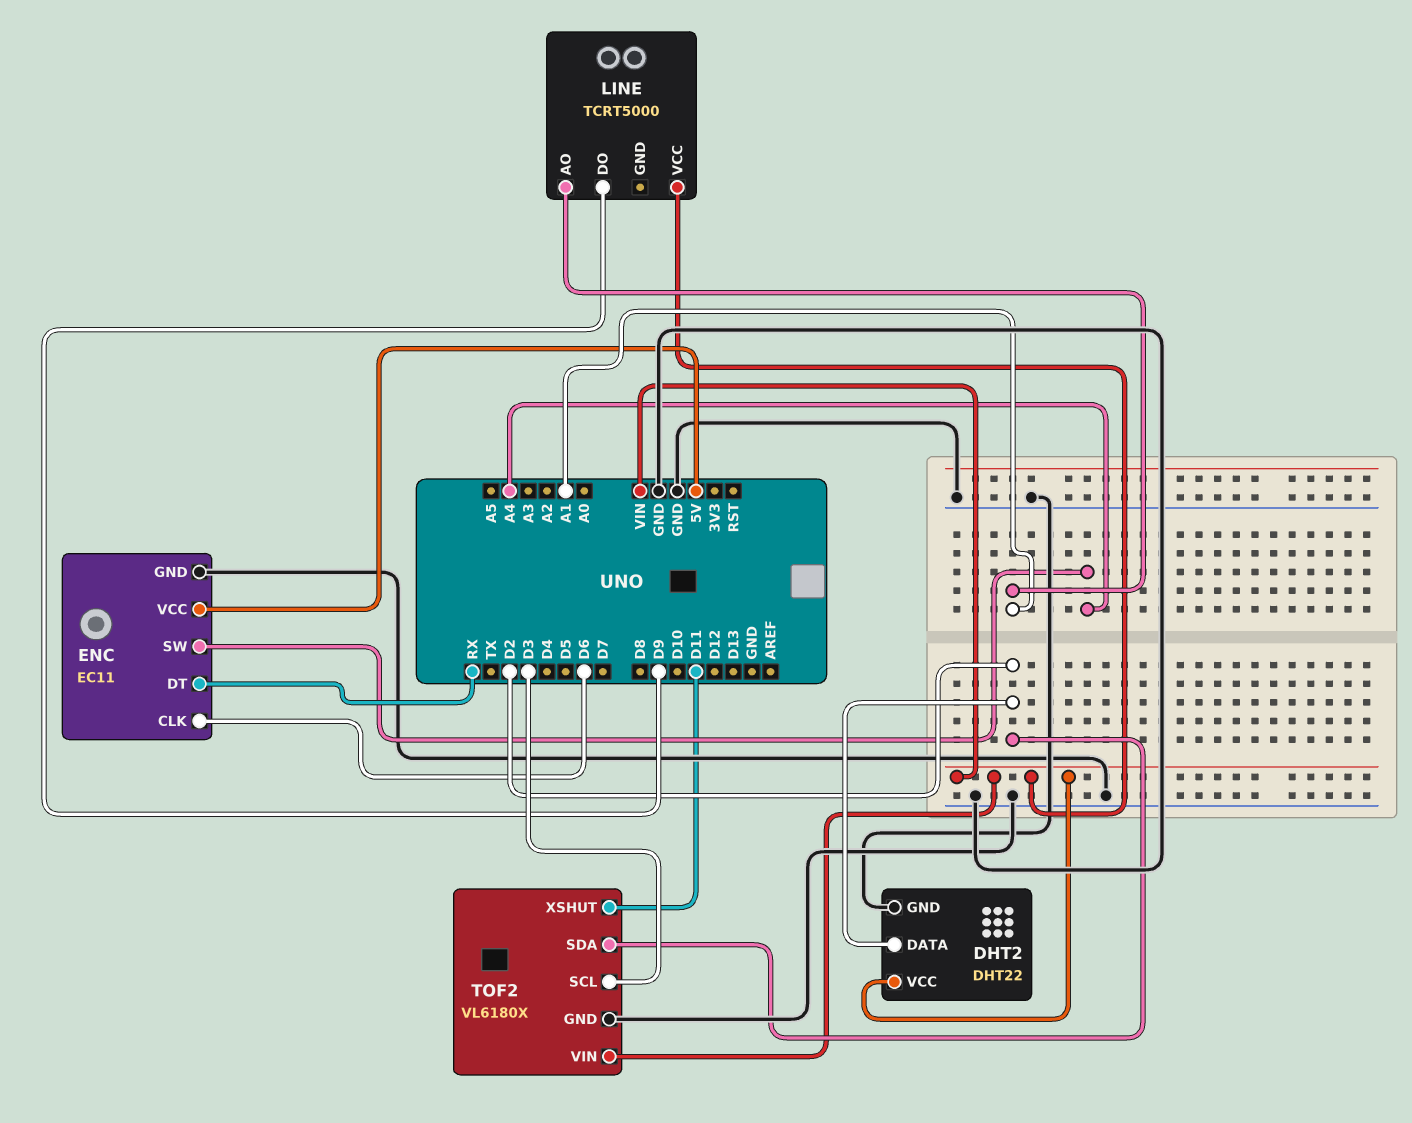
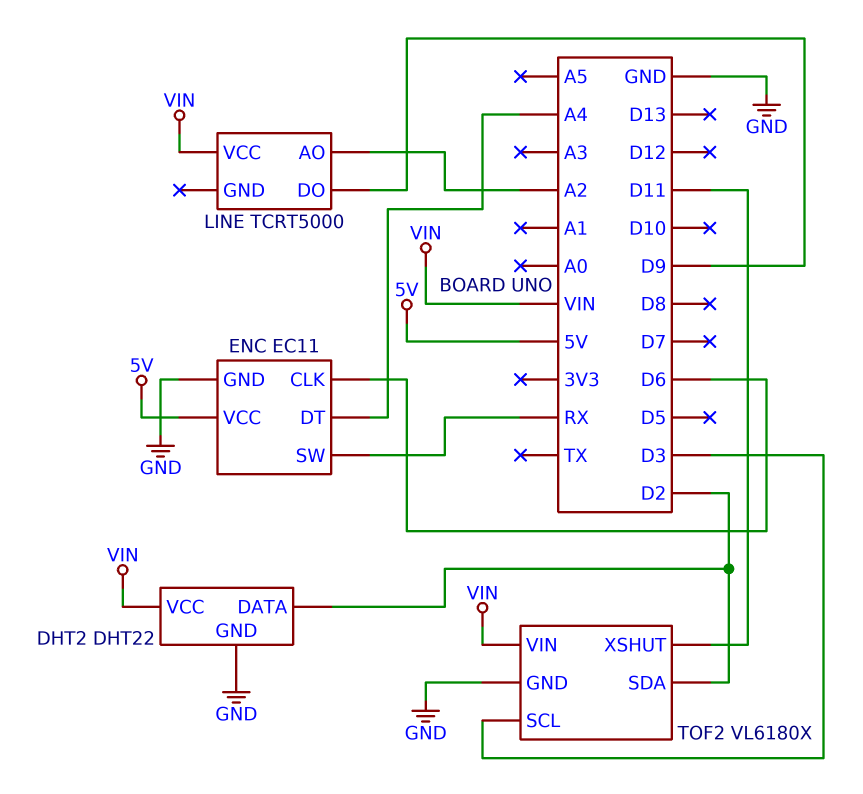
ENC pin DT: RX -> A4
ENC pin SW: A4 -> RX
LINE pin AO: A1 -> A2

